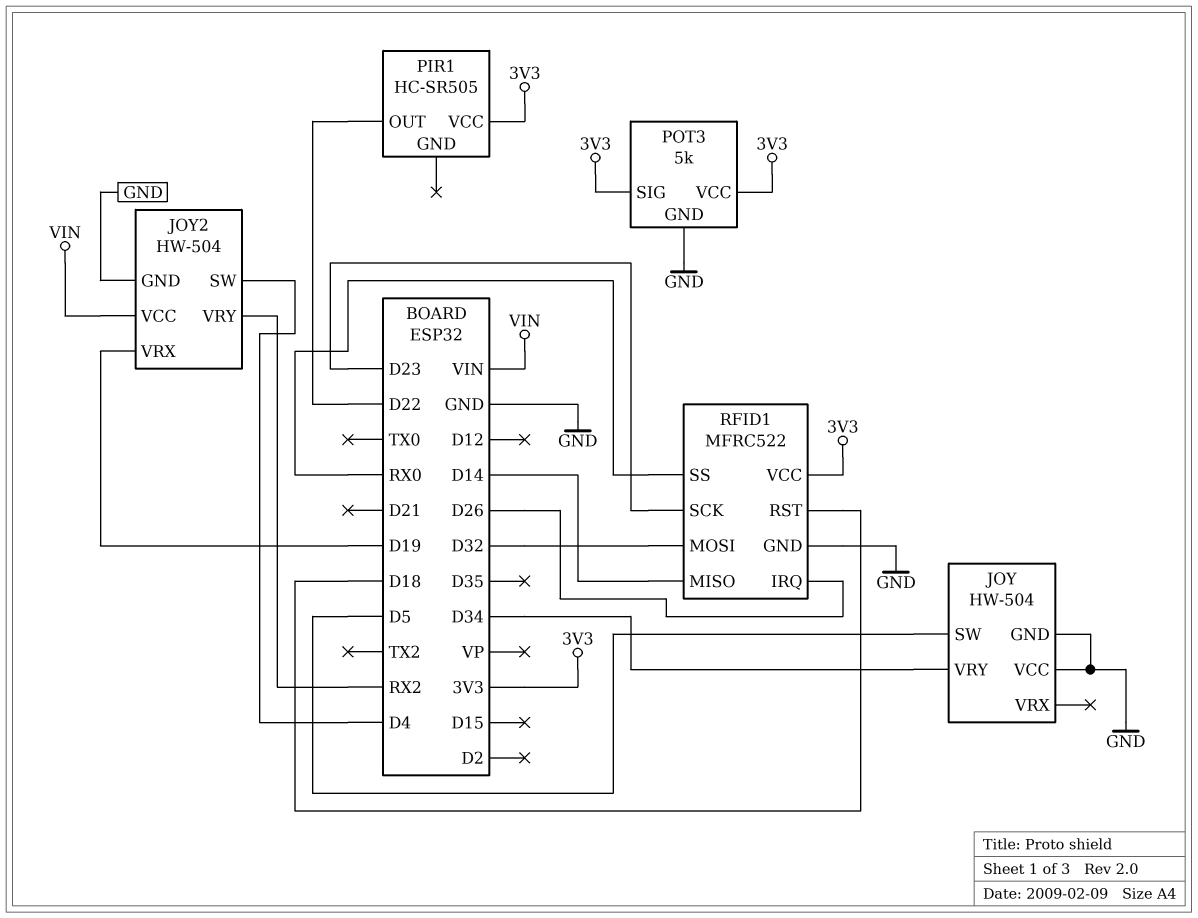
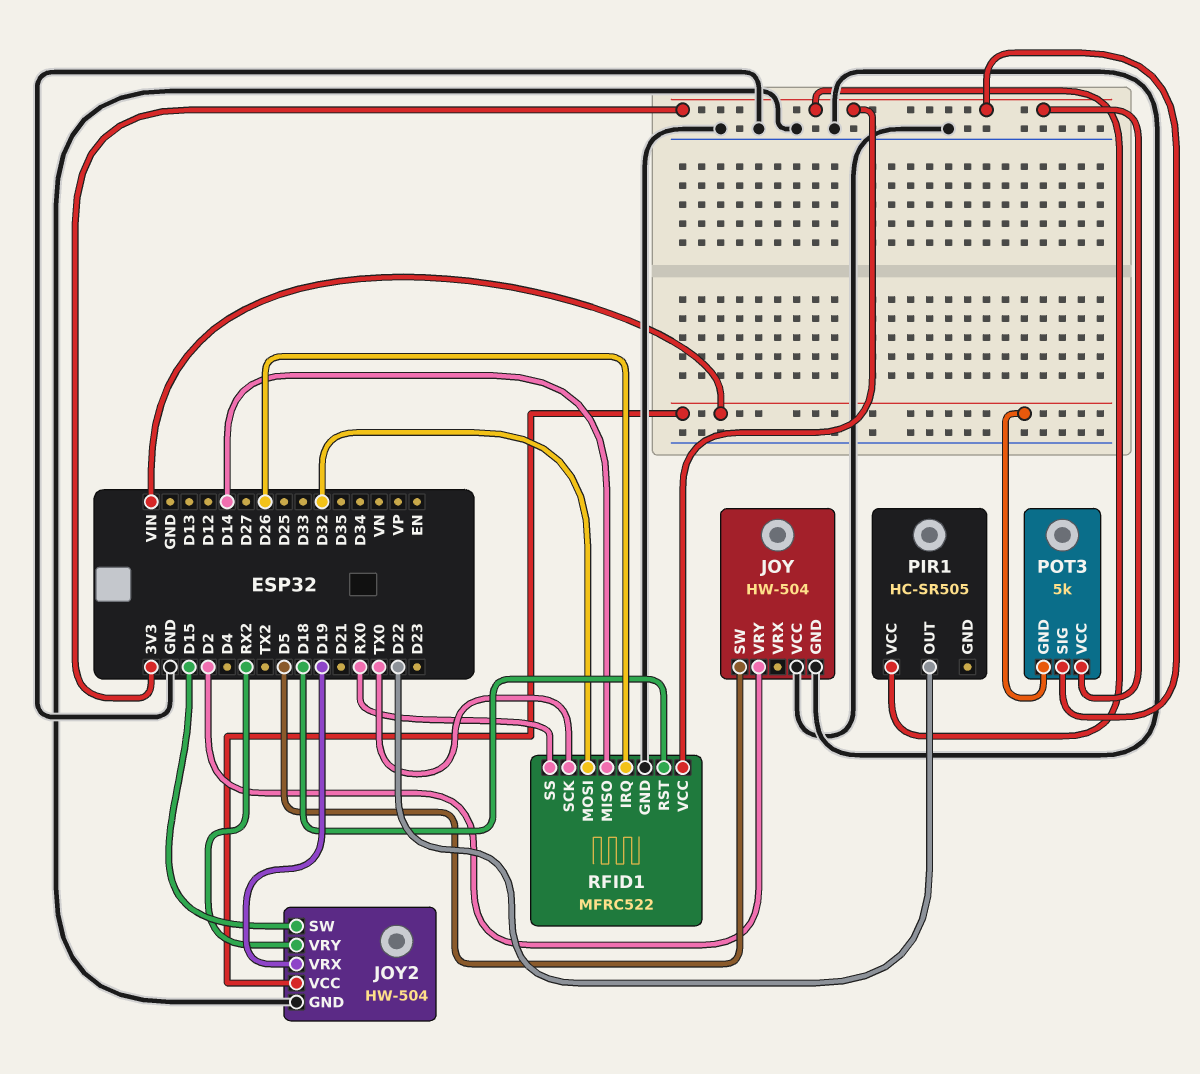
JOY pin VRY: D34 -> D2
JOY2 pin SW: D4 -> D15
POT3 pin GND: GND -> VIN
RFID1 pin SCK: D23 -> TX0

